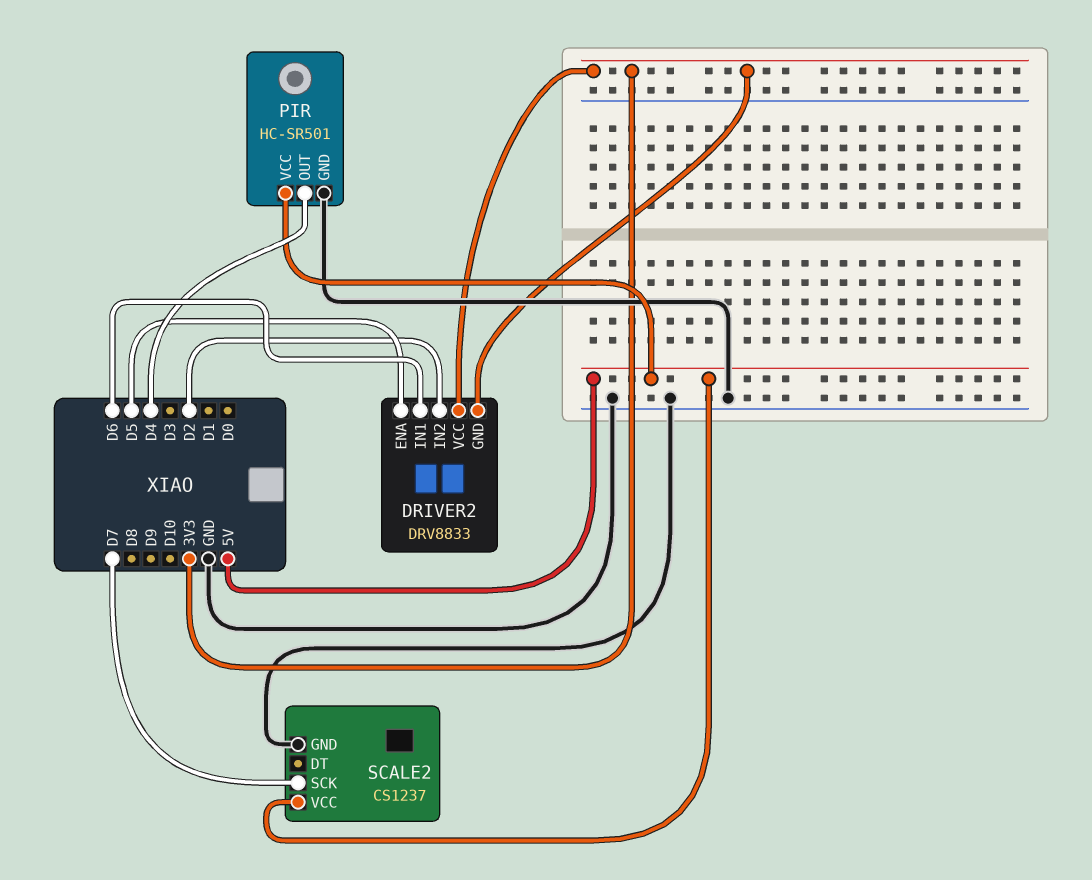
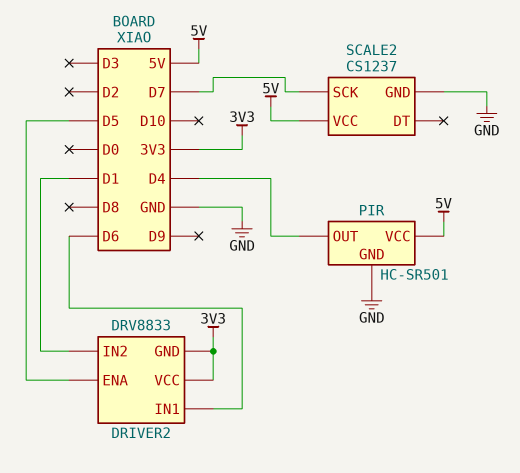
DRIVER2 pin IN2: D2 -> D1

